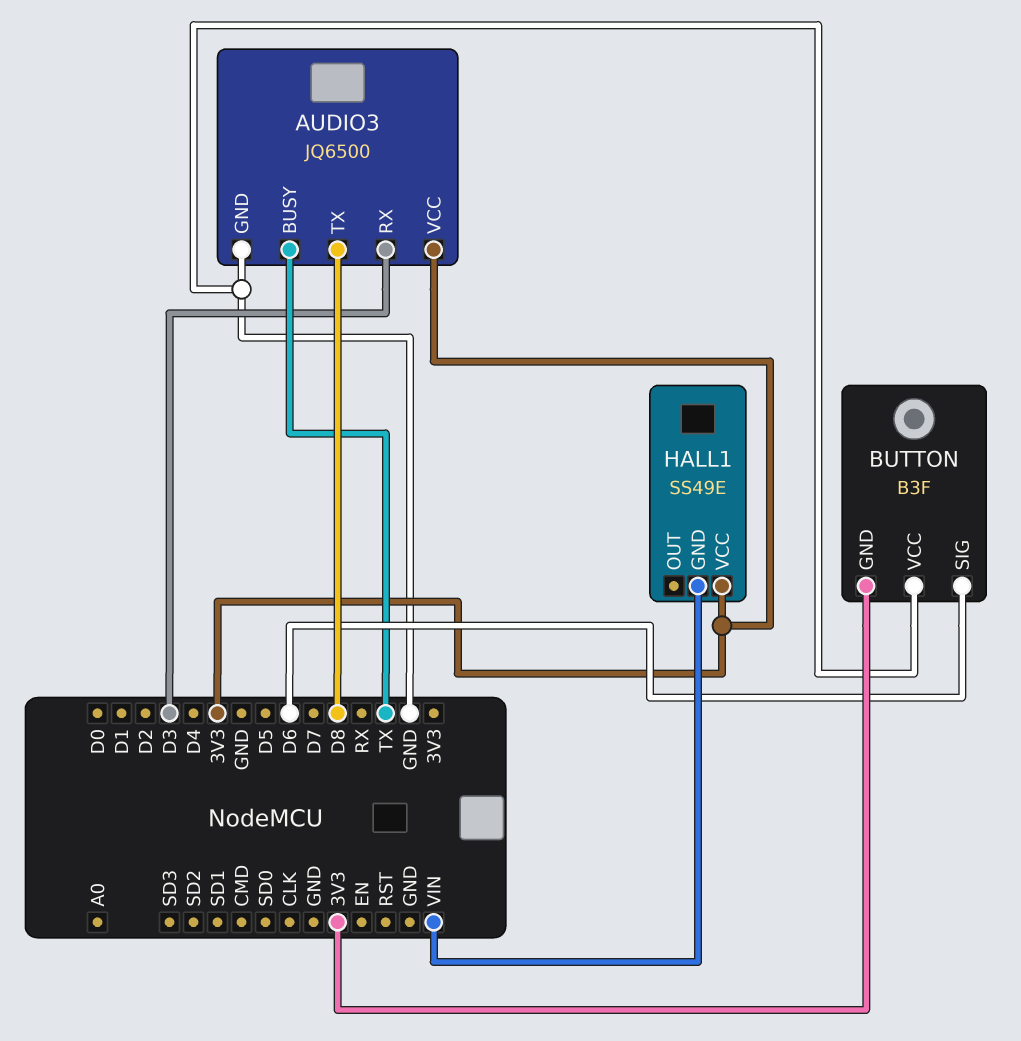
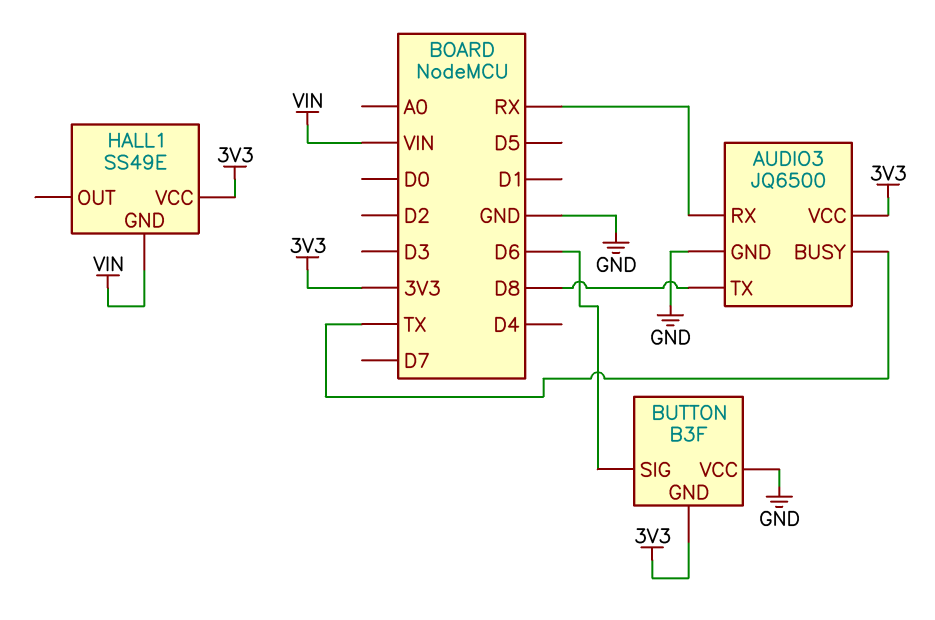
AUDIO3 pin RX: D3 -> RX

